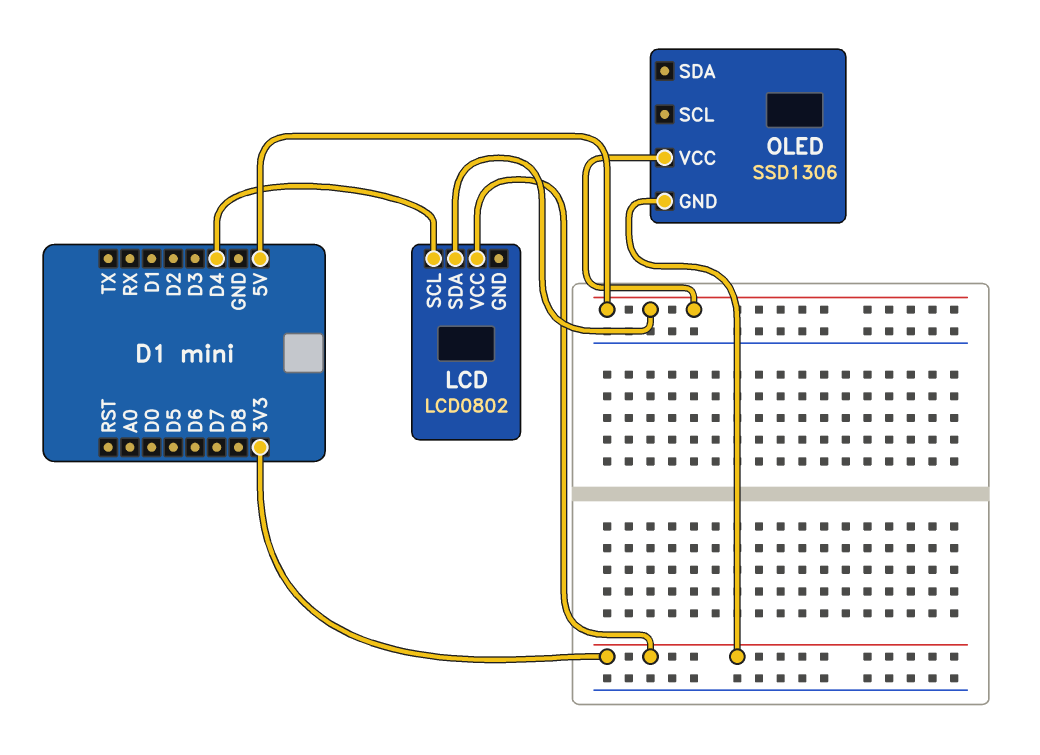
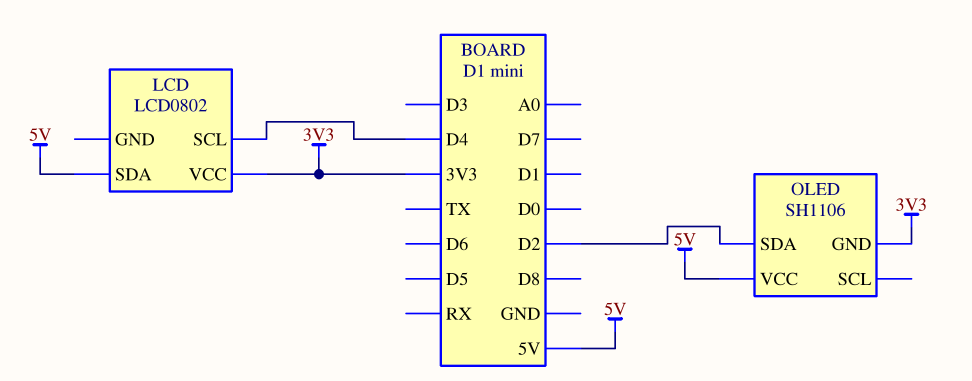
OLED: SSD1306 -> SH1106
OLED pin SDA: none -> D2

